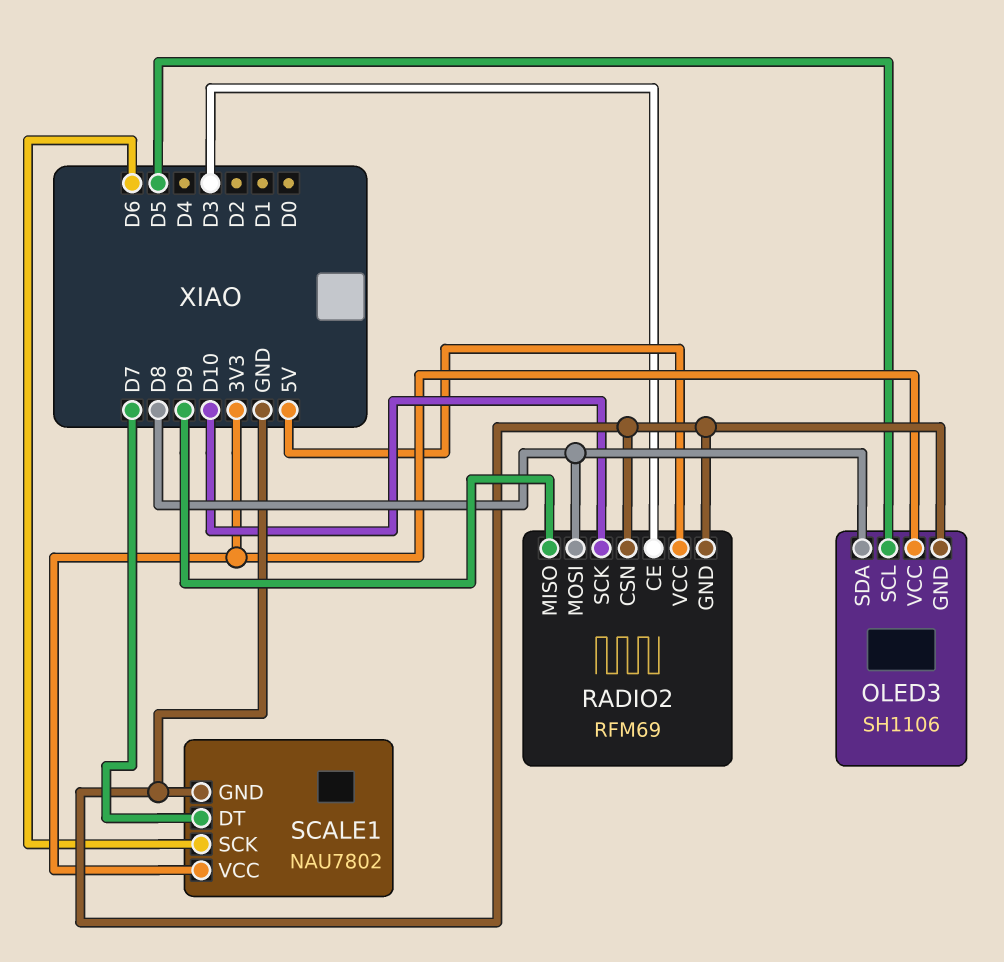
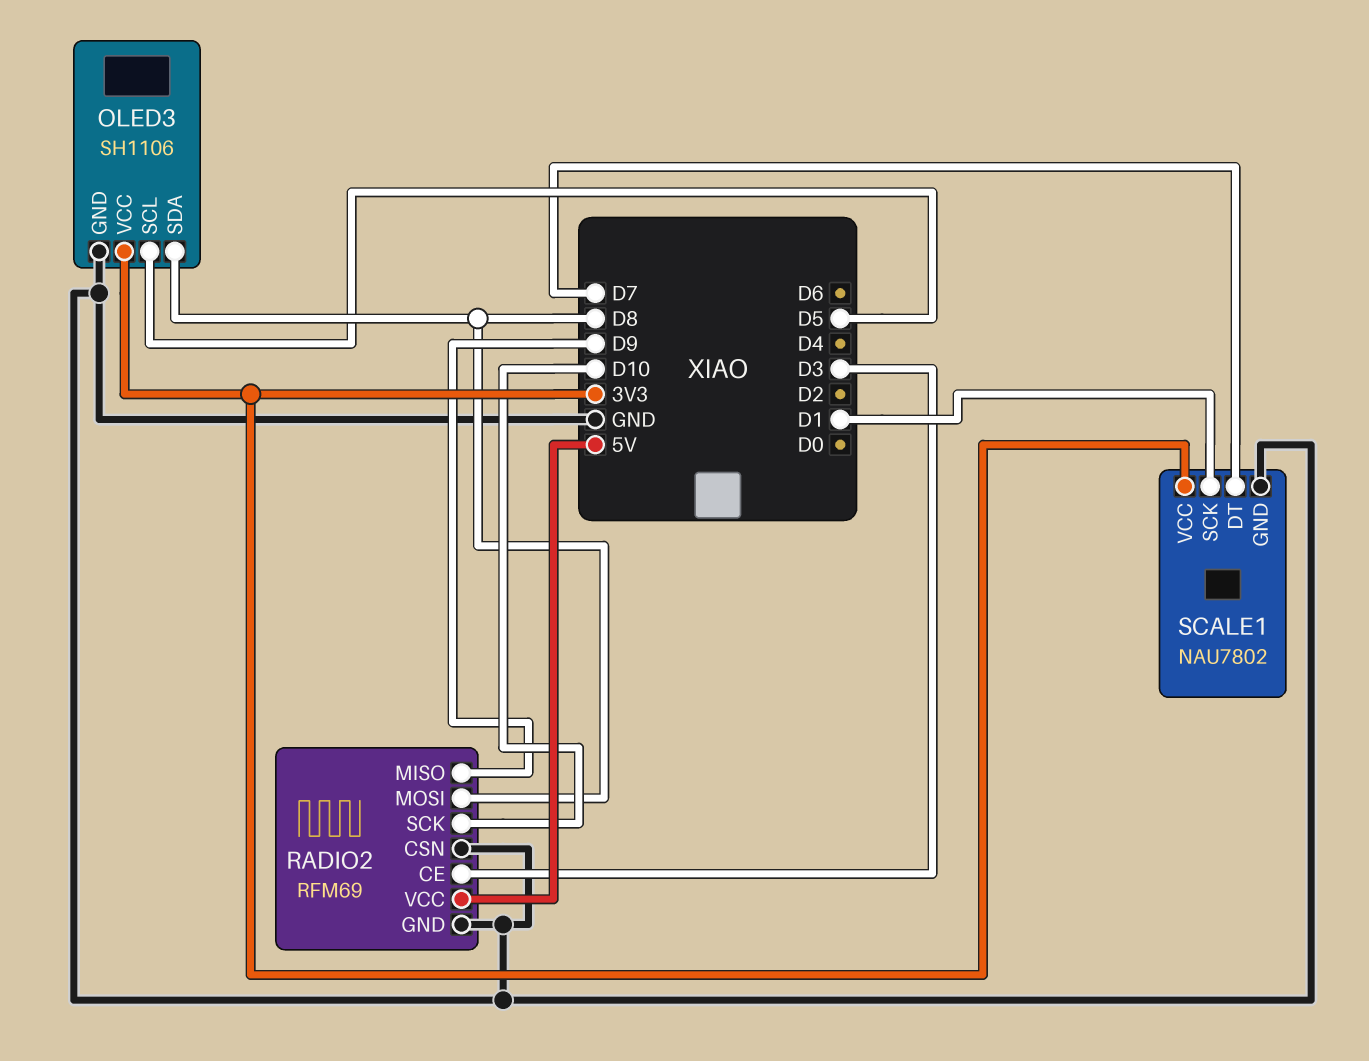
SCALE1 pin SCK: D6 -> D1

